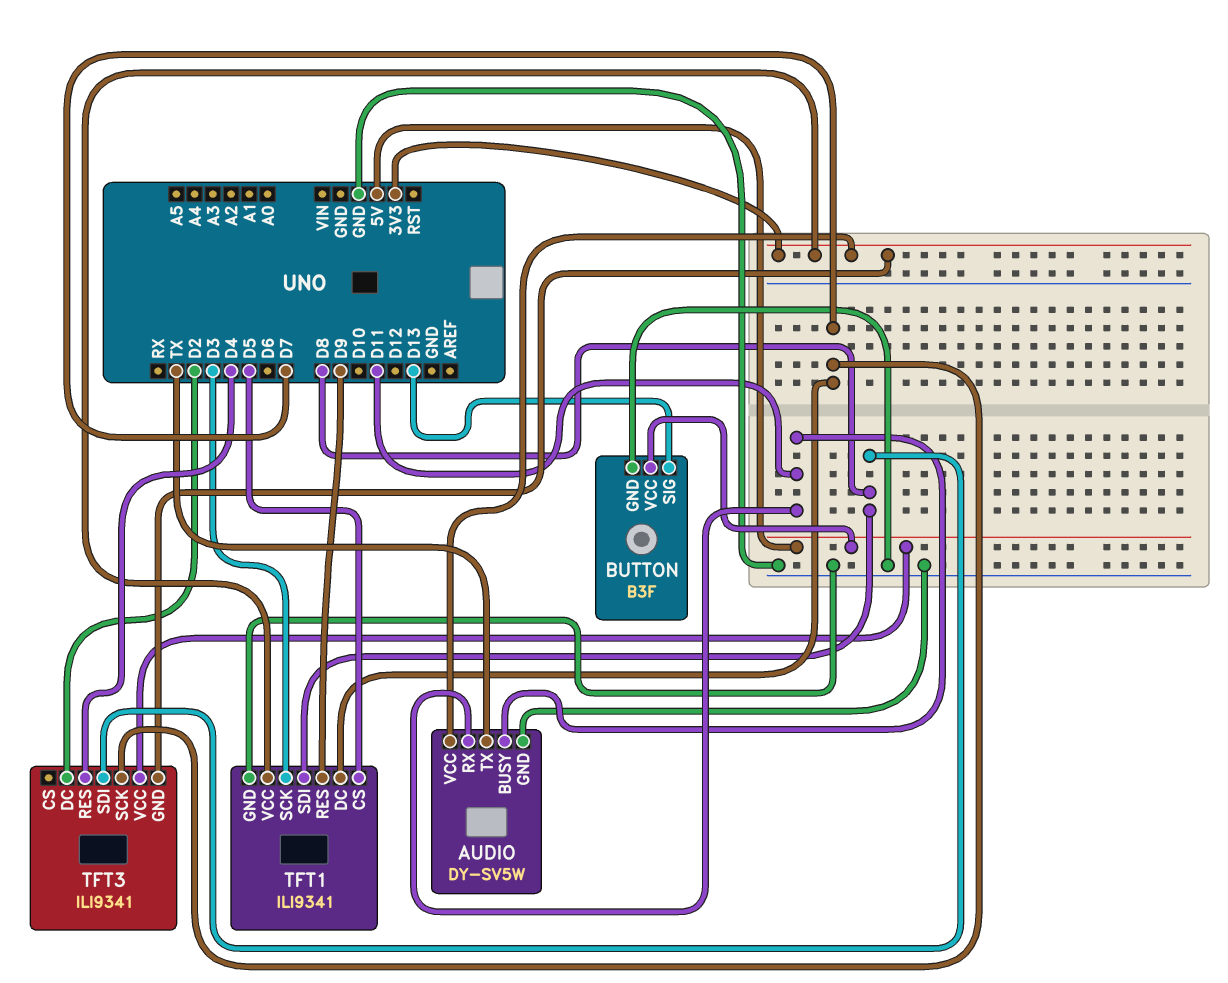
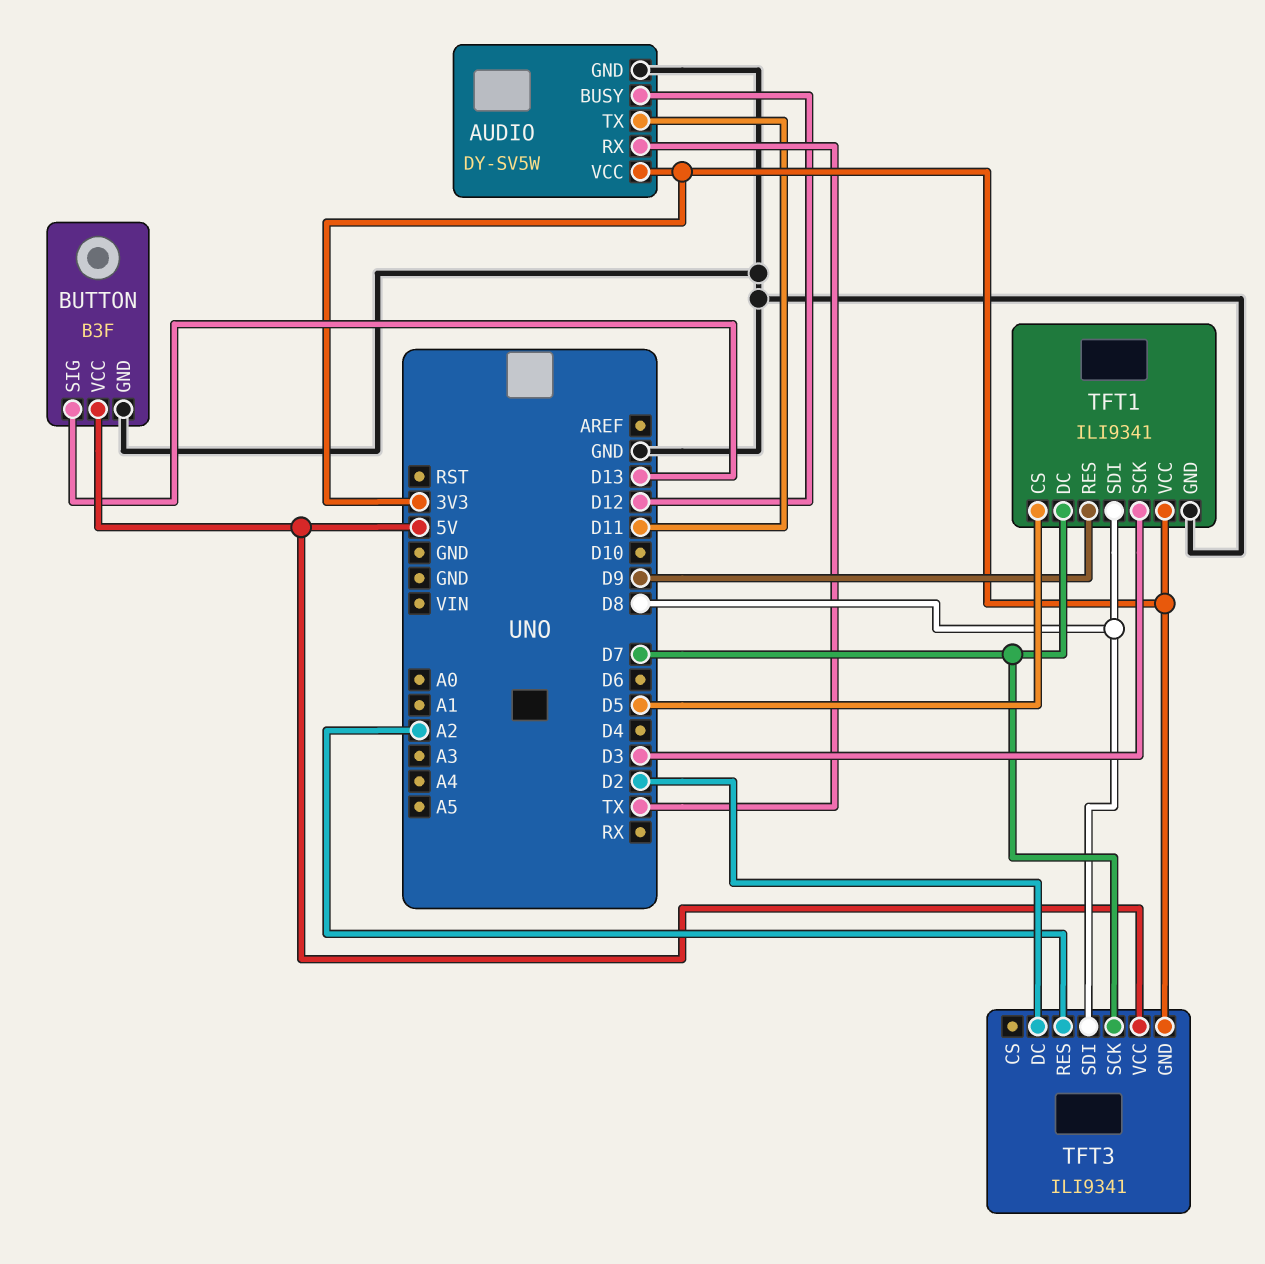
AUDIO pin BUSY: D11 -> D12
AUDIO pin RX: D11 -> TX
AUDIO pin TX: TX -> D11
TFT3 pin RES: D4 -> A2

